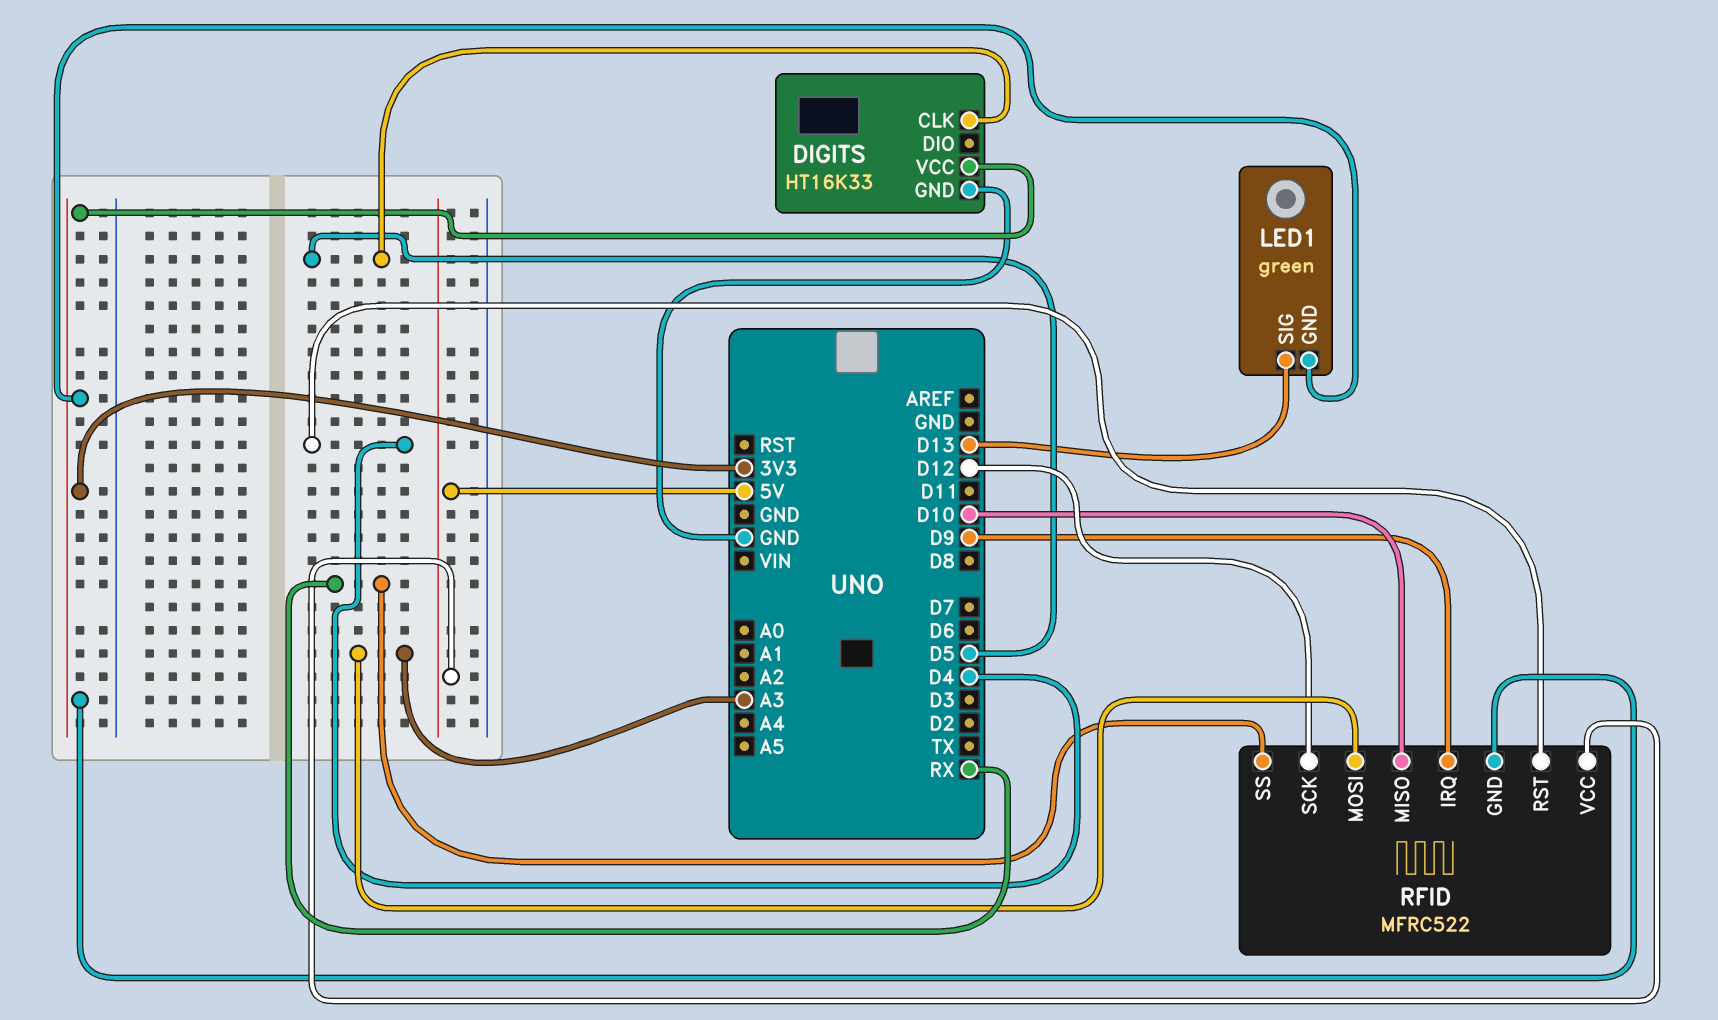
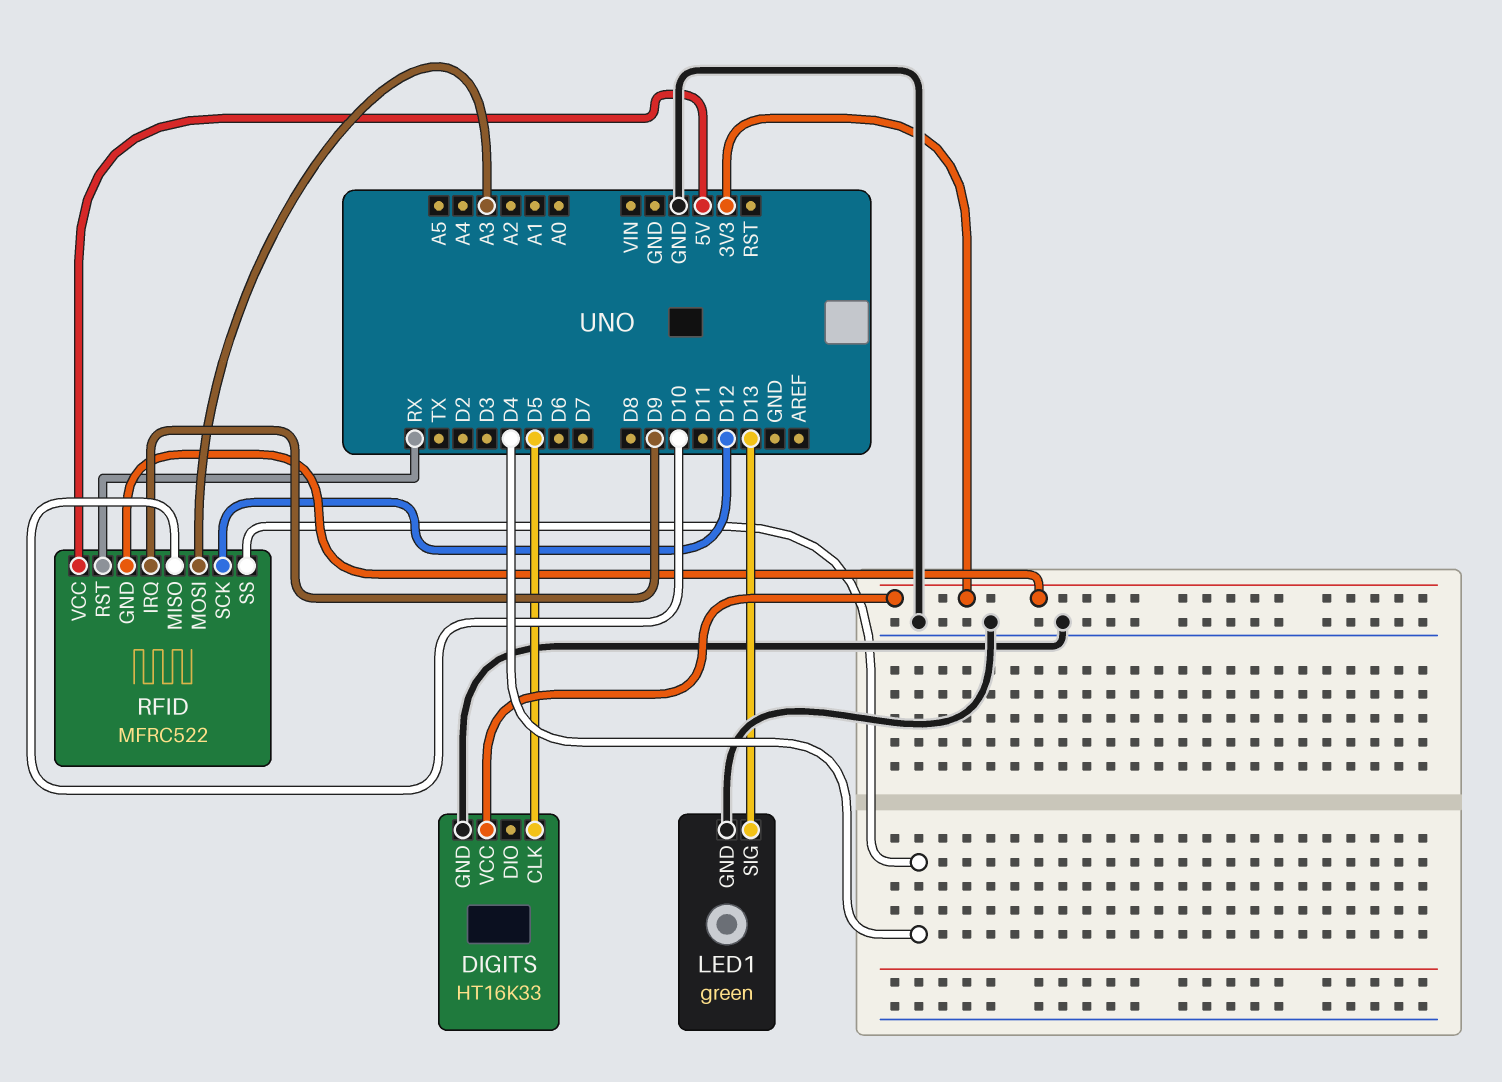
LED1 pin GND: 3V3 -> GND
RFID pin RST: D4 -> RX
RFID pin SS: RX -> D4

